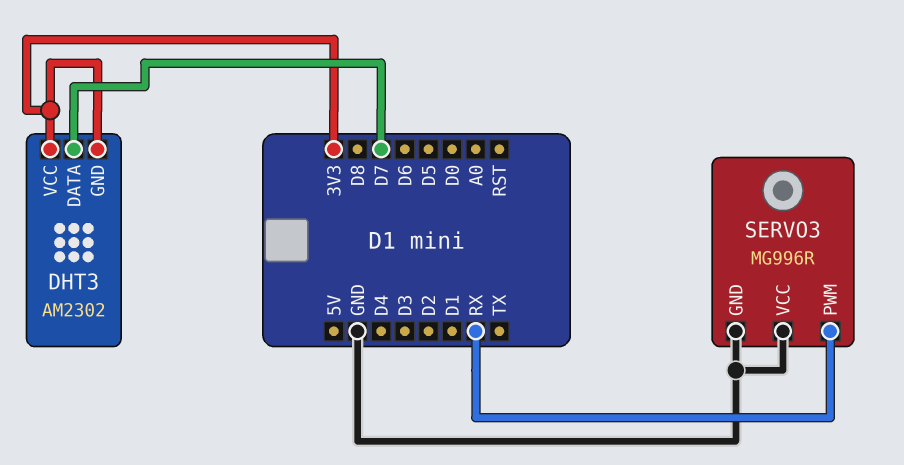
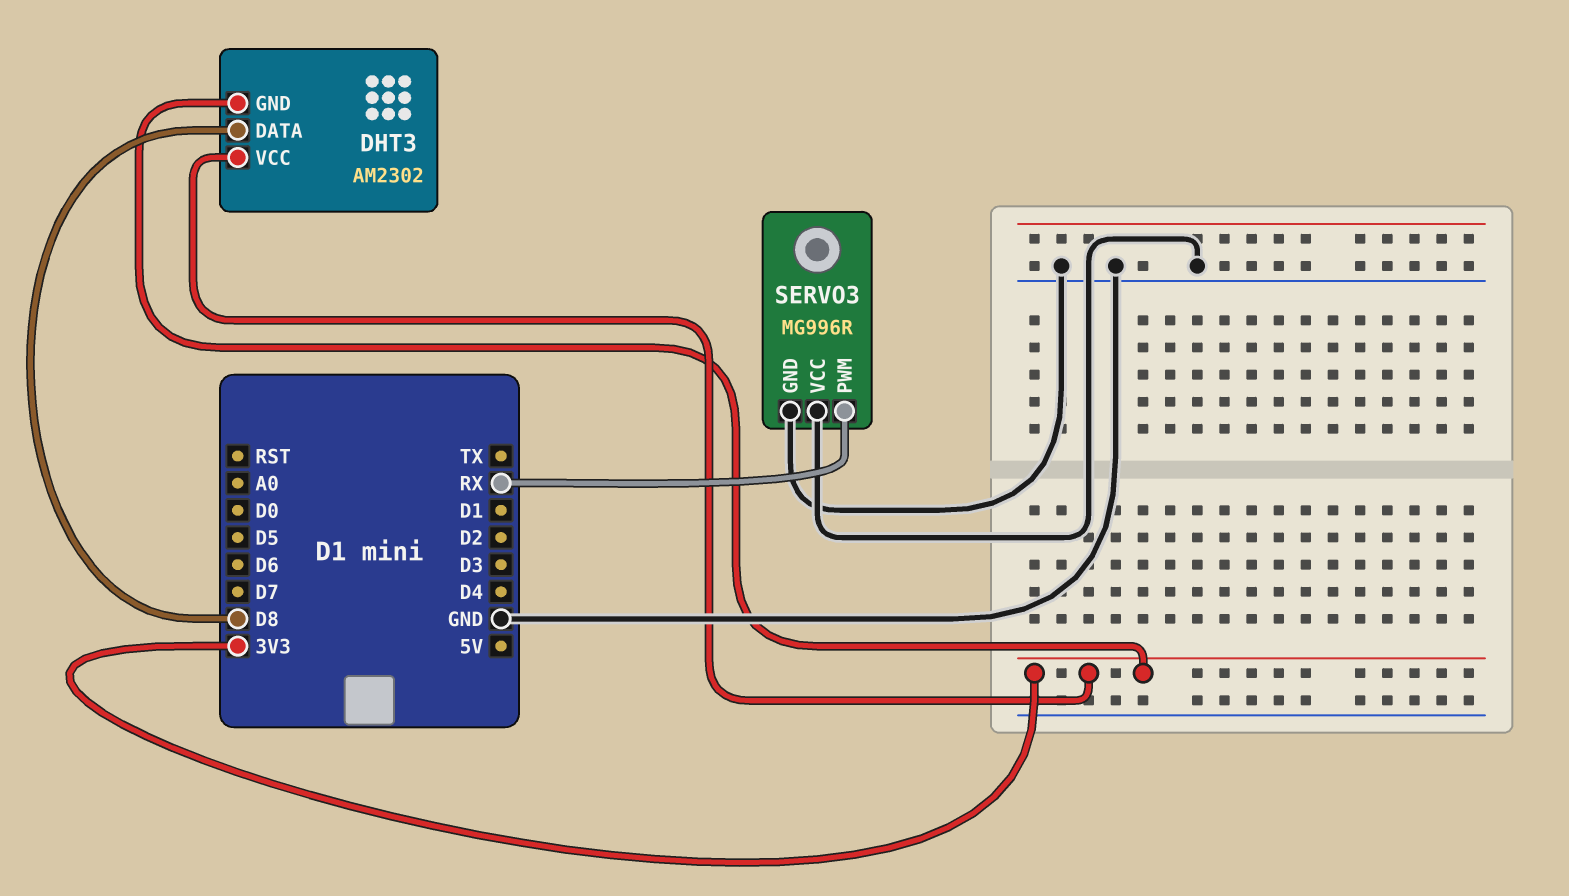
DHT3 pin DATA: D7 -> D8

